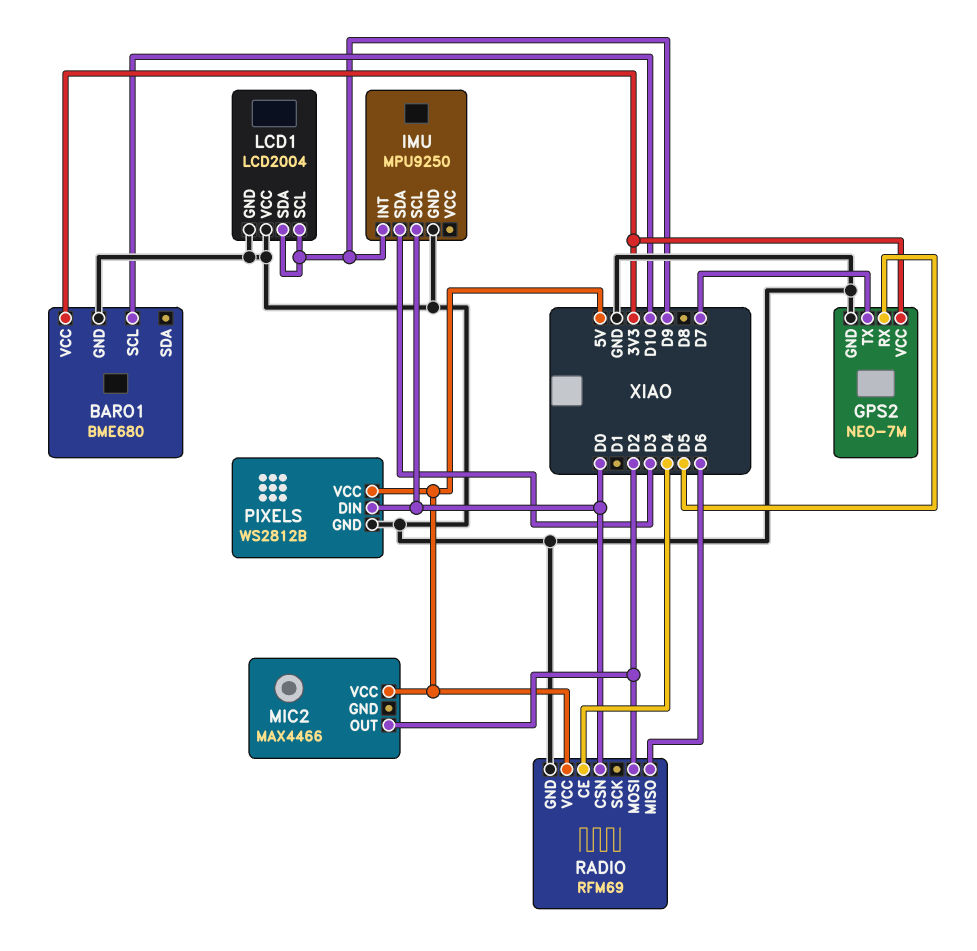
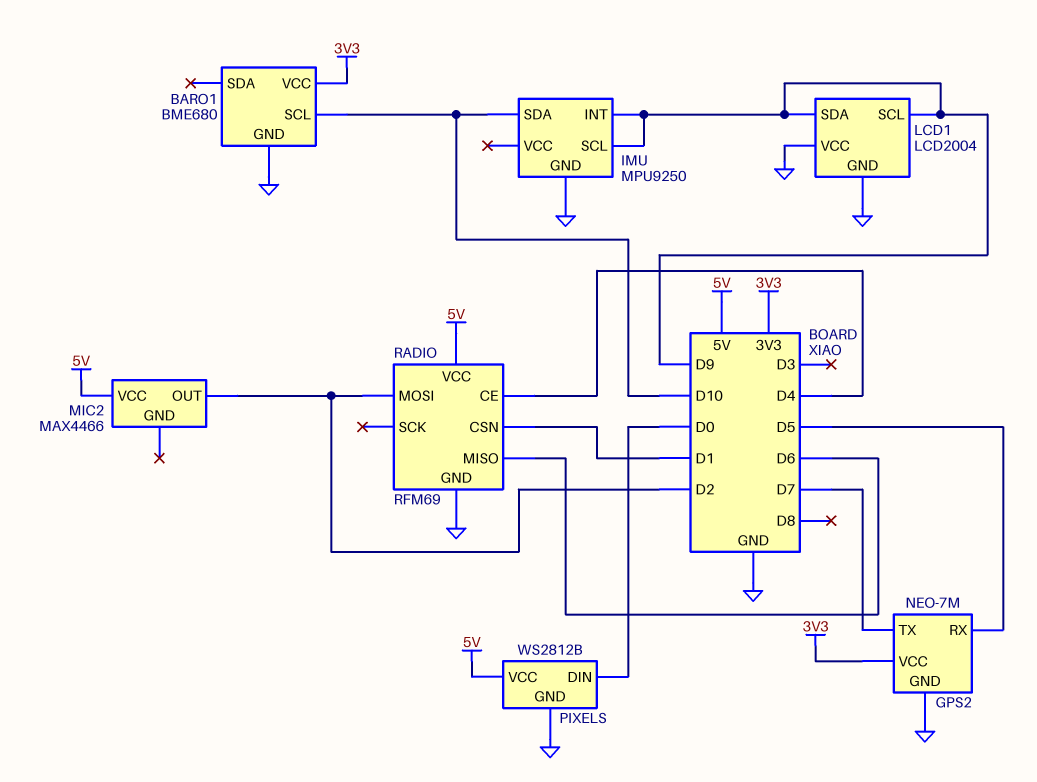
IMU pin SCL: D0 -> D9
IMU pin SDA: D3 -> D10
RADIO pin CSN: D0 -> D1

